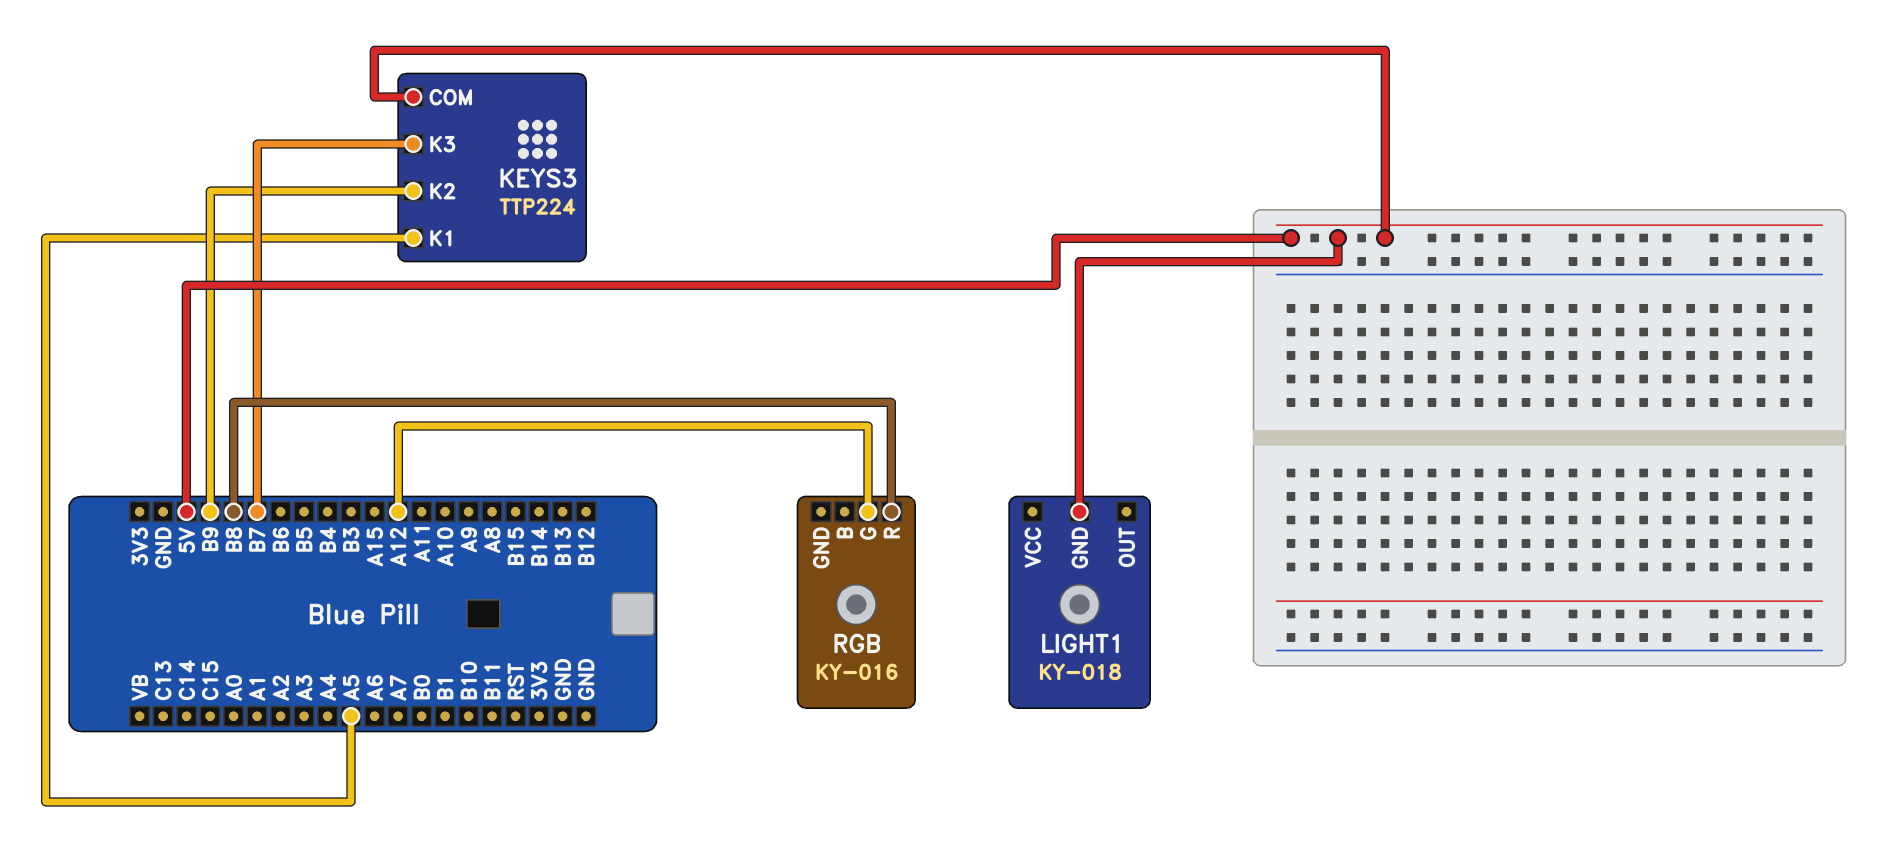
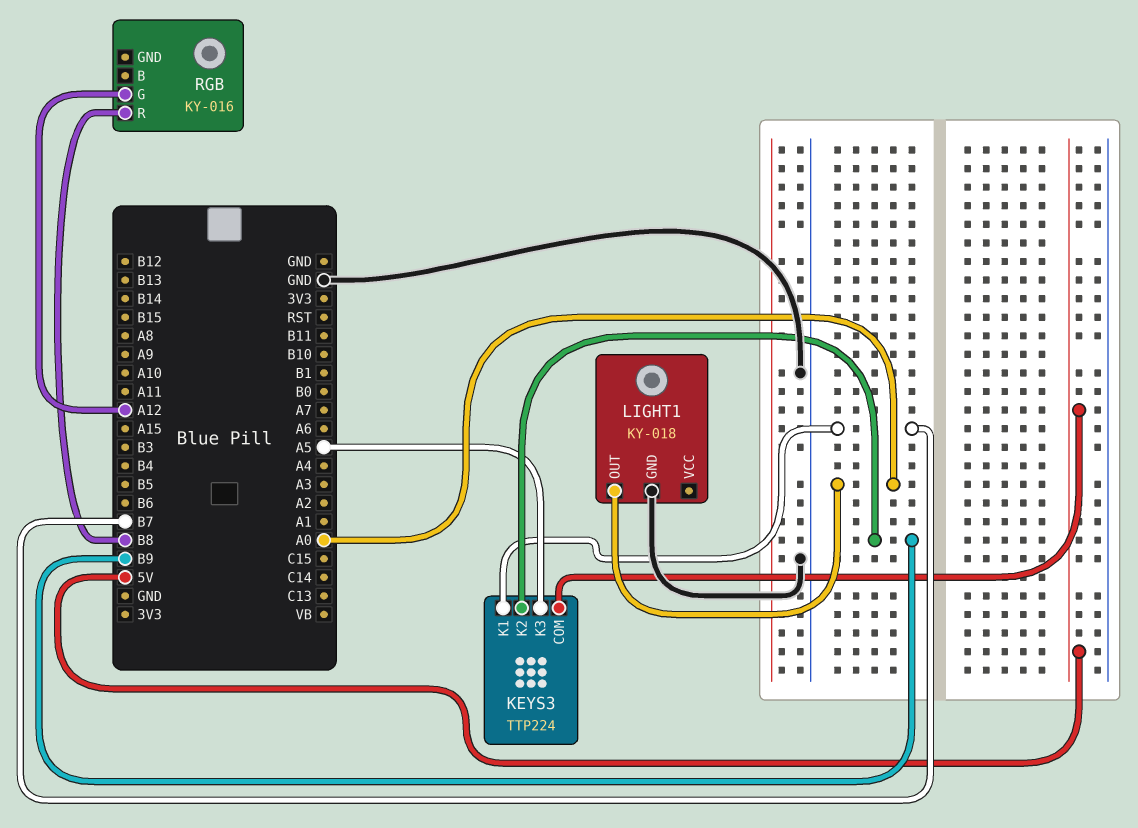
KEYS3 pin K1: A5 -> B7
KEYS3 pin K3: B7 -> A5
LIGHT1 pin GND: 5V -> GND
LIGHT1 pin OUT: none -> A0

